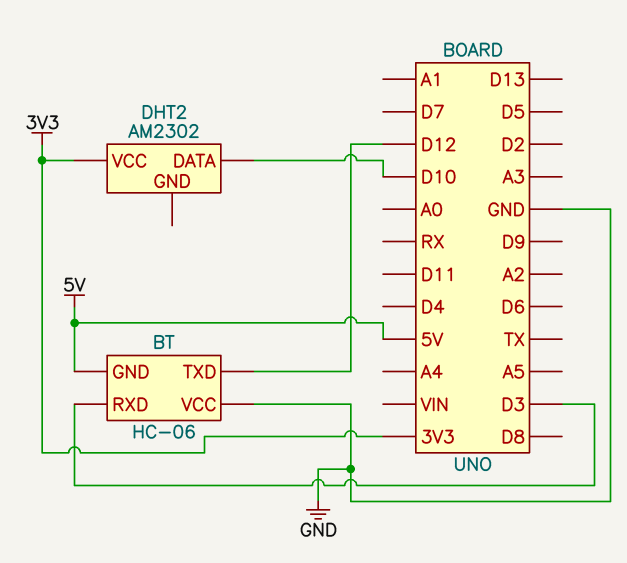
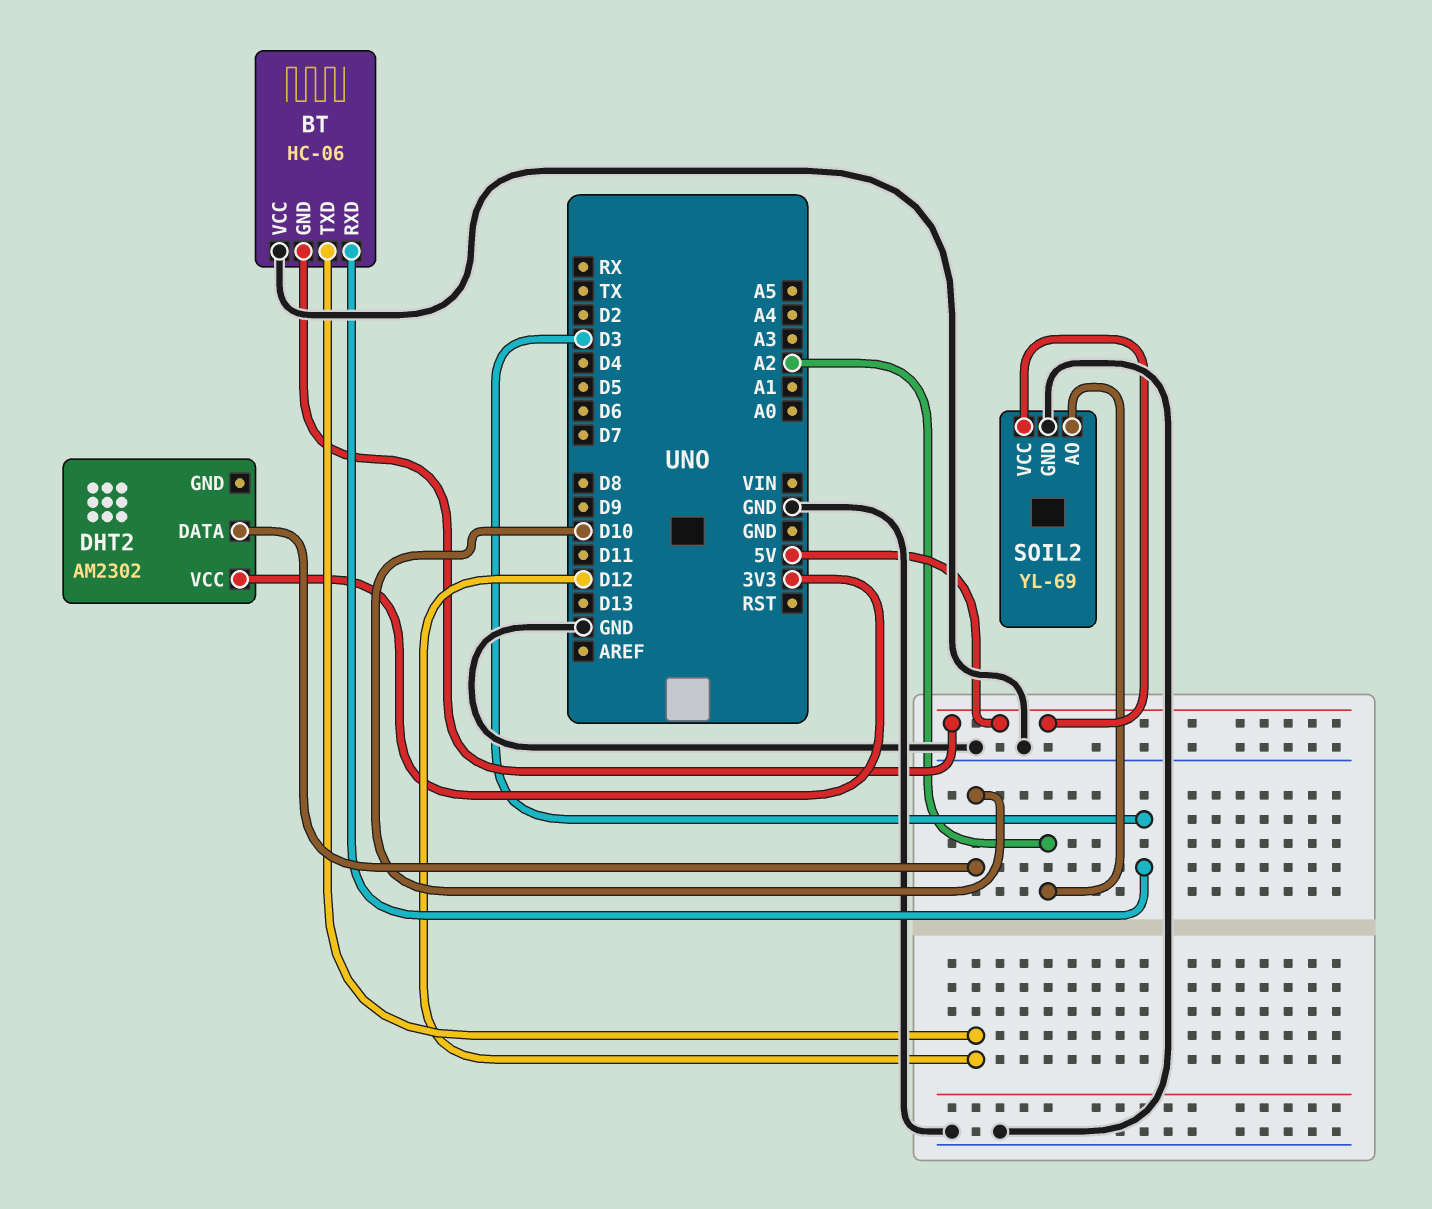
SOIL2: none -> YL-69
SOIL2 pin AO: none -> A2
SOIL2 pin GND: none -> GND
SOIL2 pin VCC: none -> 5V

